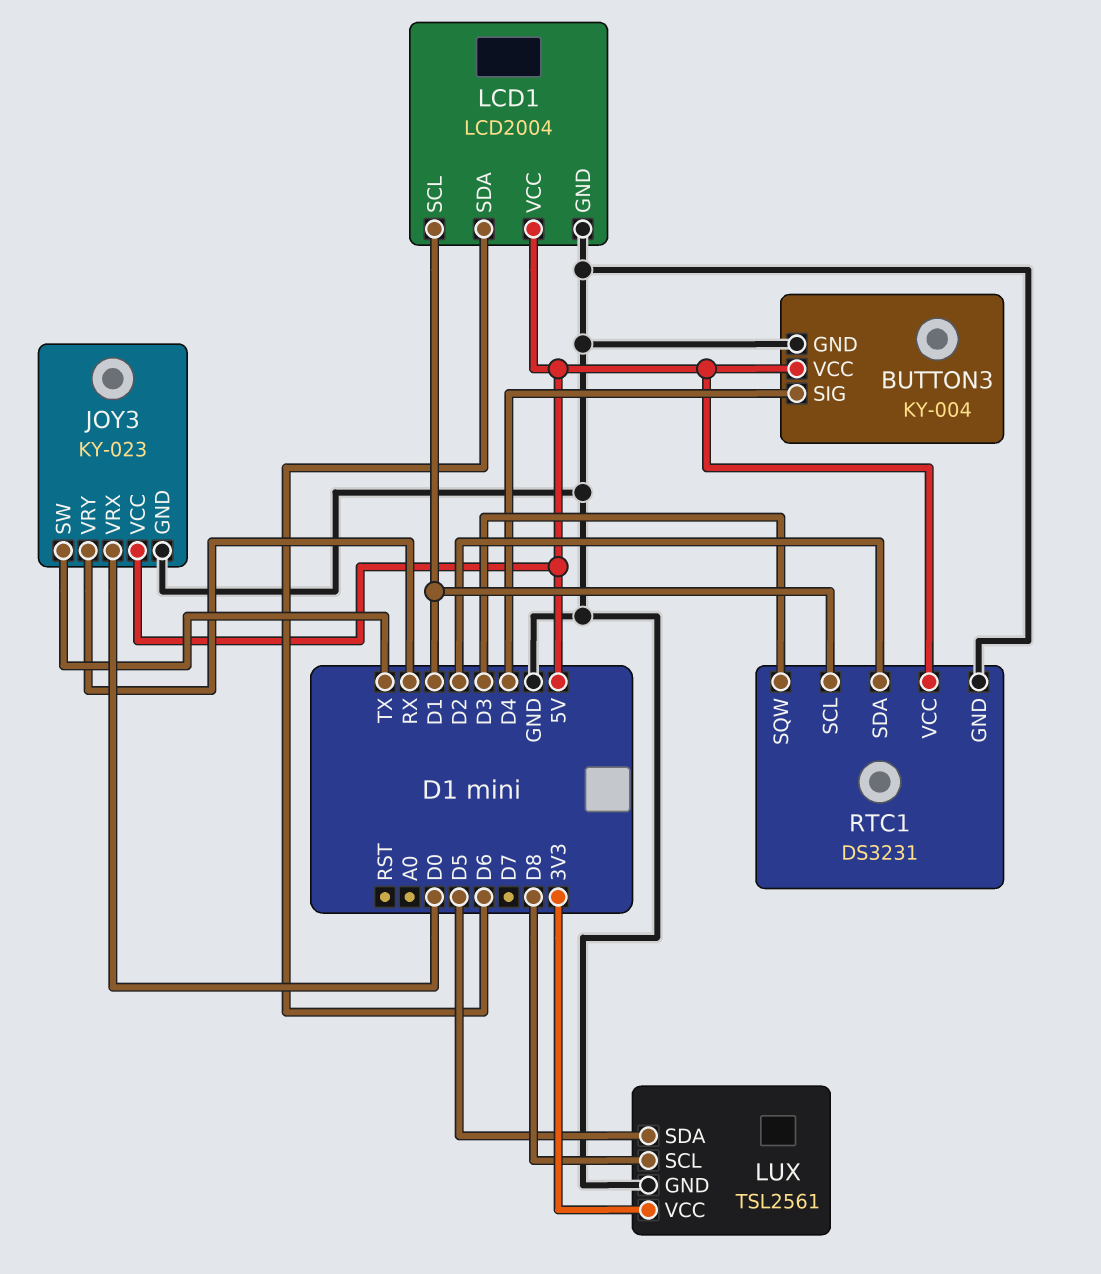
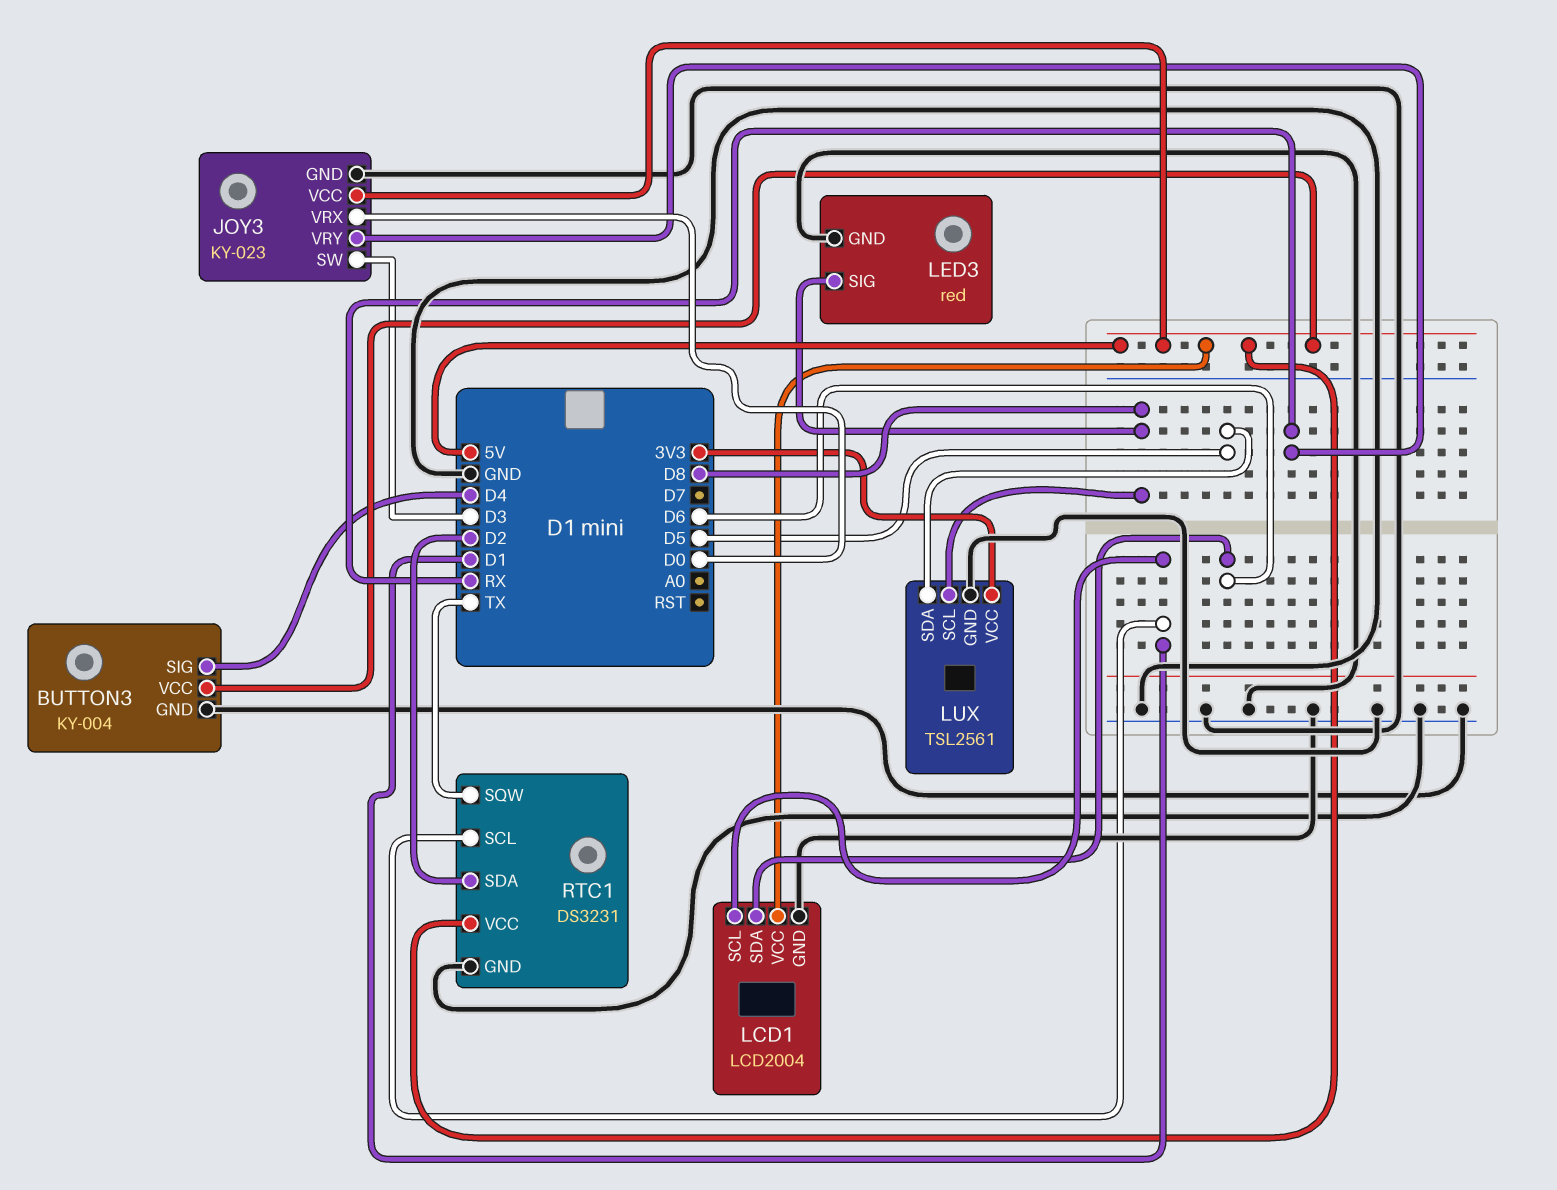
JOY3 pin SW: TX -> D3
LED3: none -> red
LED3 pin GND: none -> GND
LED3 pin SIG: none -> D8
RTC1 pin SQW: D3 -> TX

